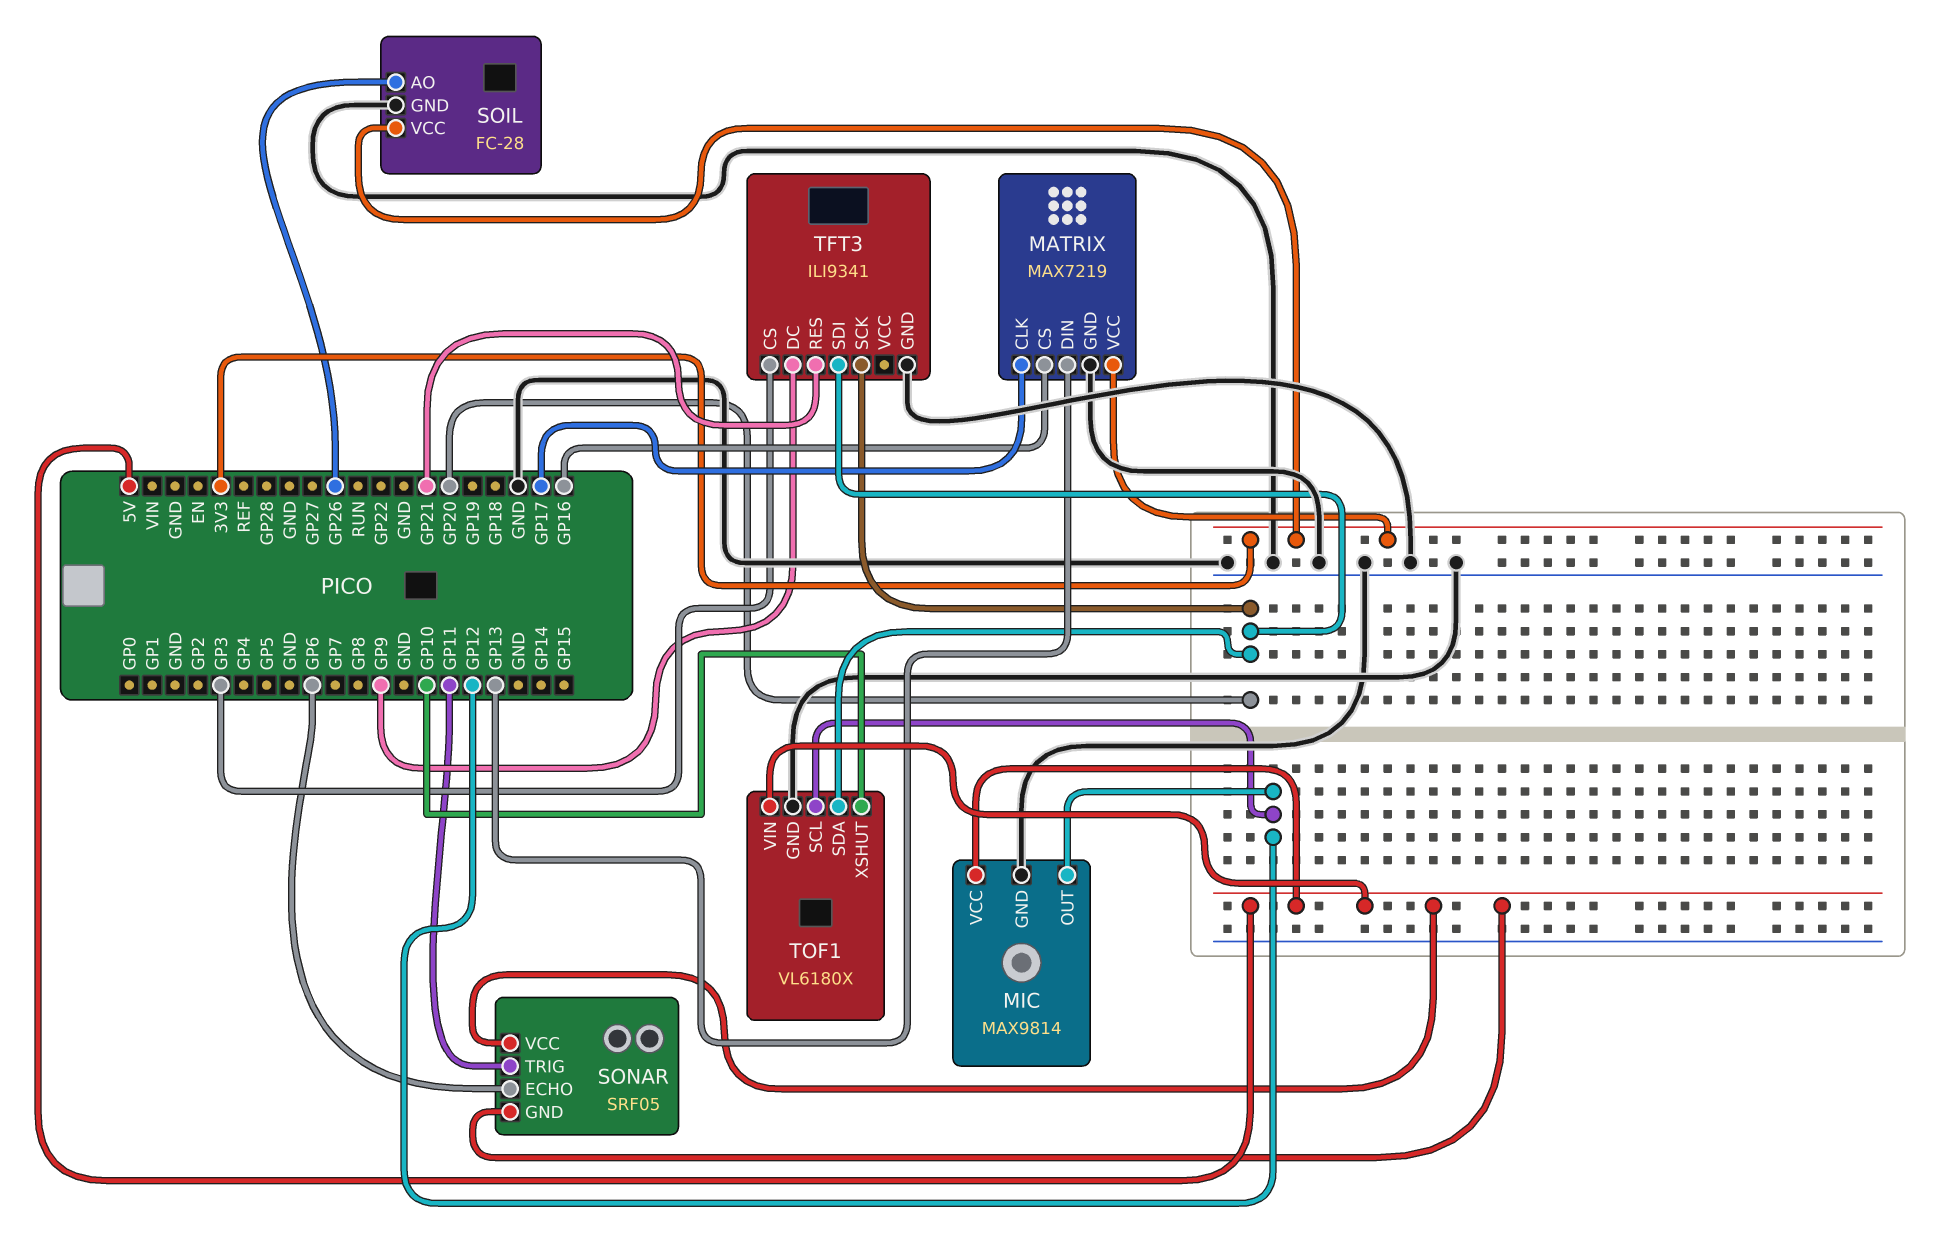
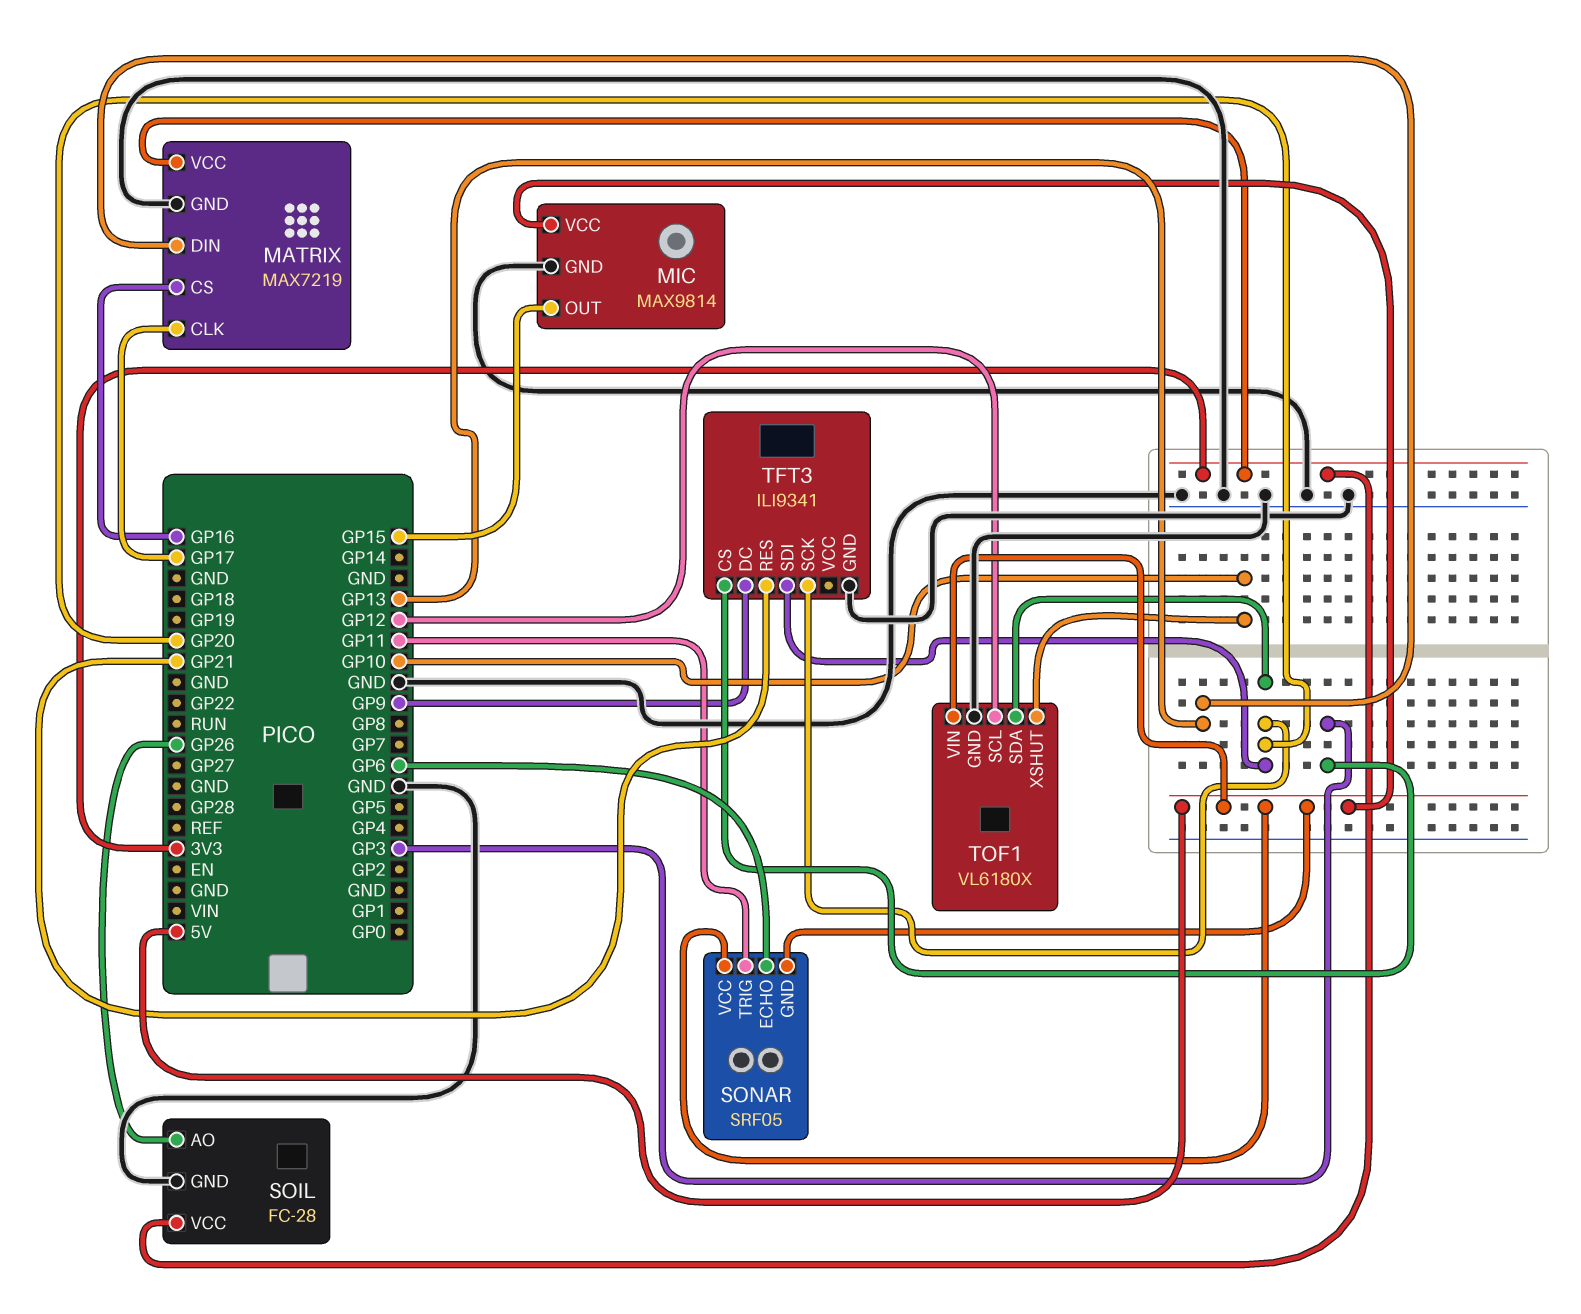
MIC pin OUT: GP12 -> GP15

